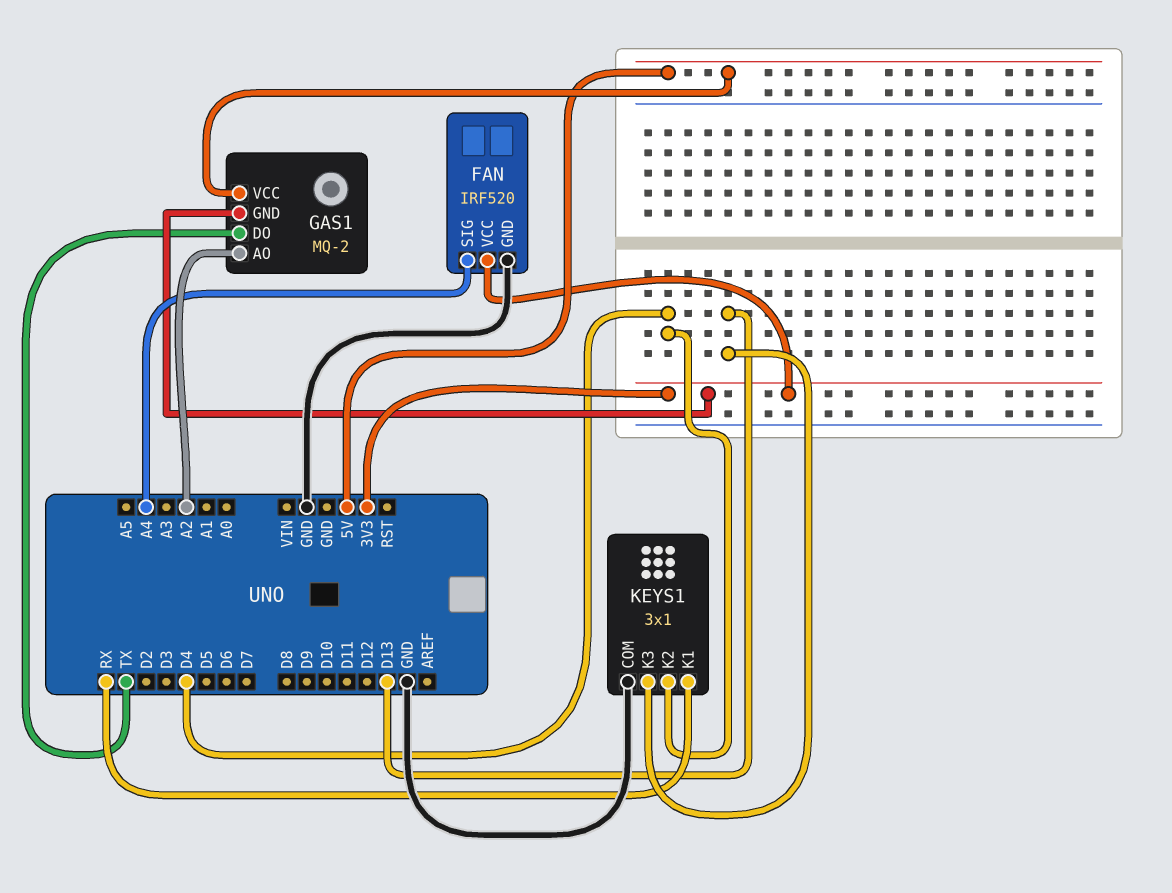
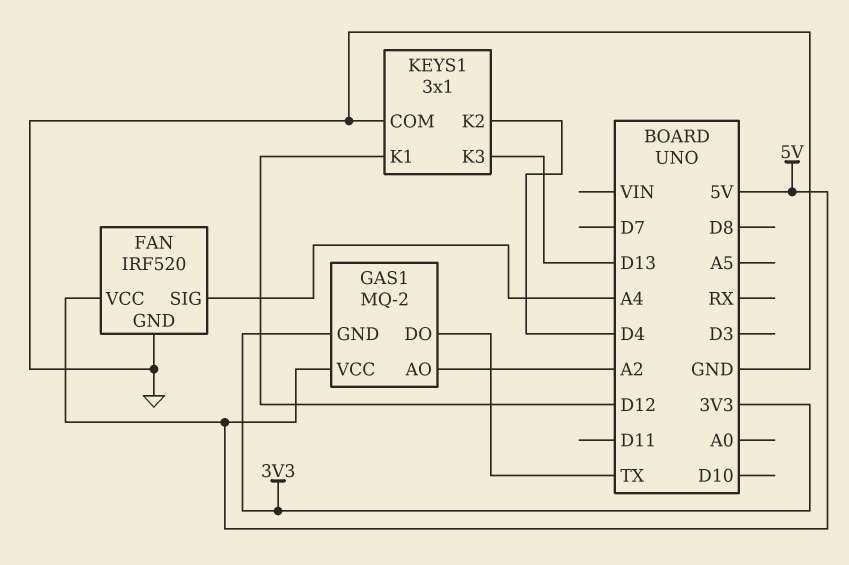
FAN pin VCC: 3V3 -> 5V
KEYS1 pin K1: RX -> D12

